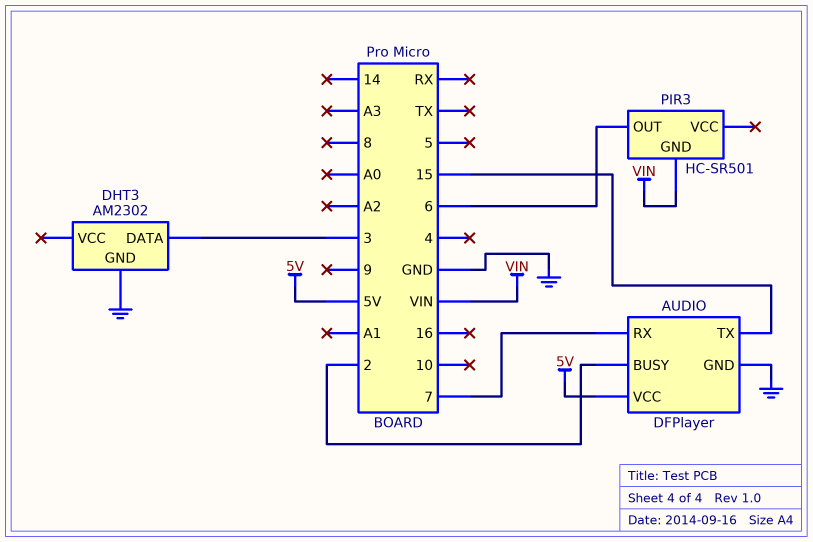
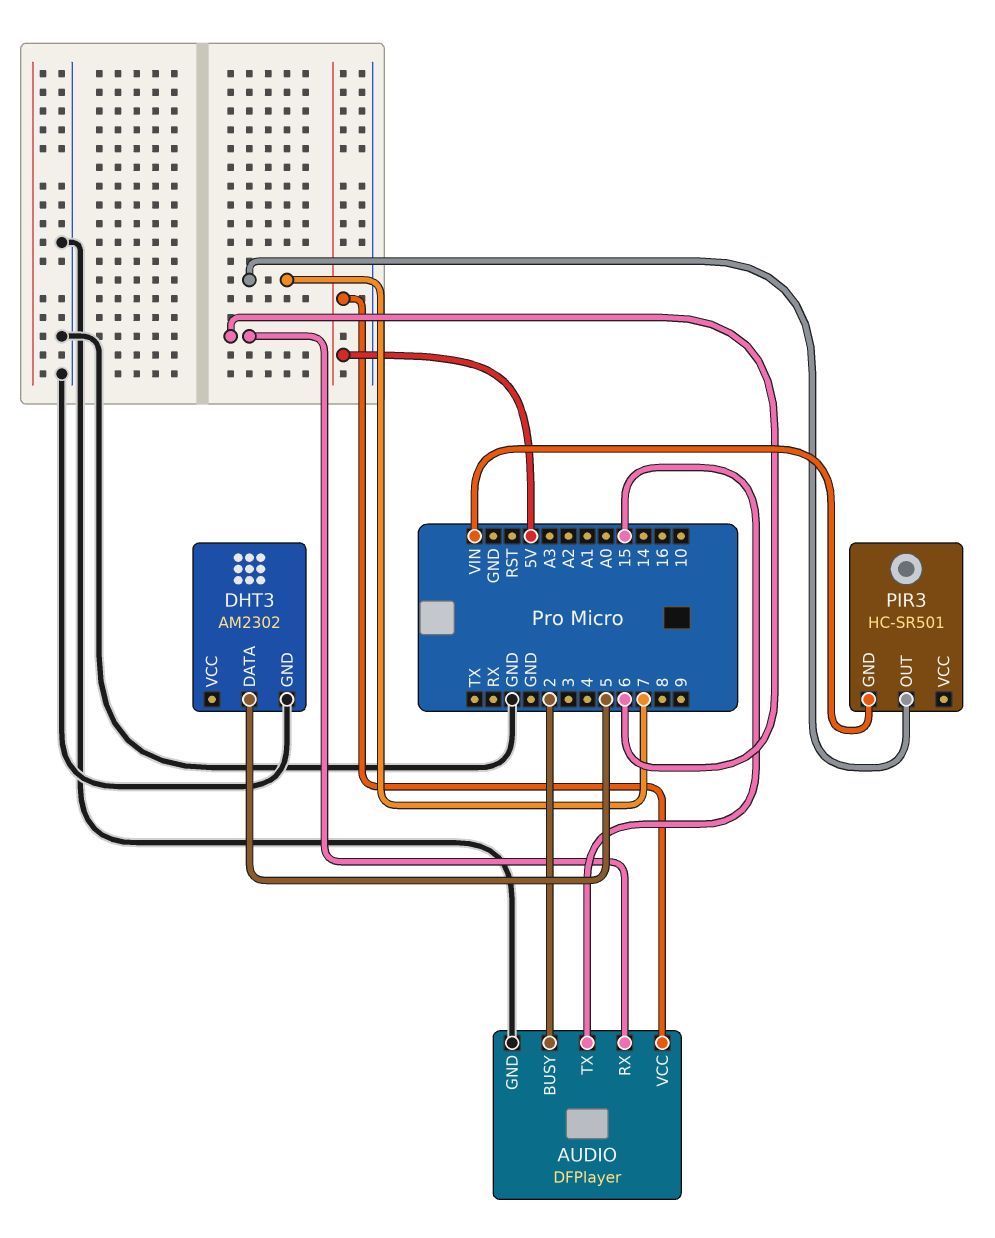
AUDIO pin RX: 7 -> 6
DHT3 pin DATA: 3 -> 5
PIR3 pin OUT: 6 -> 7

